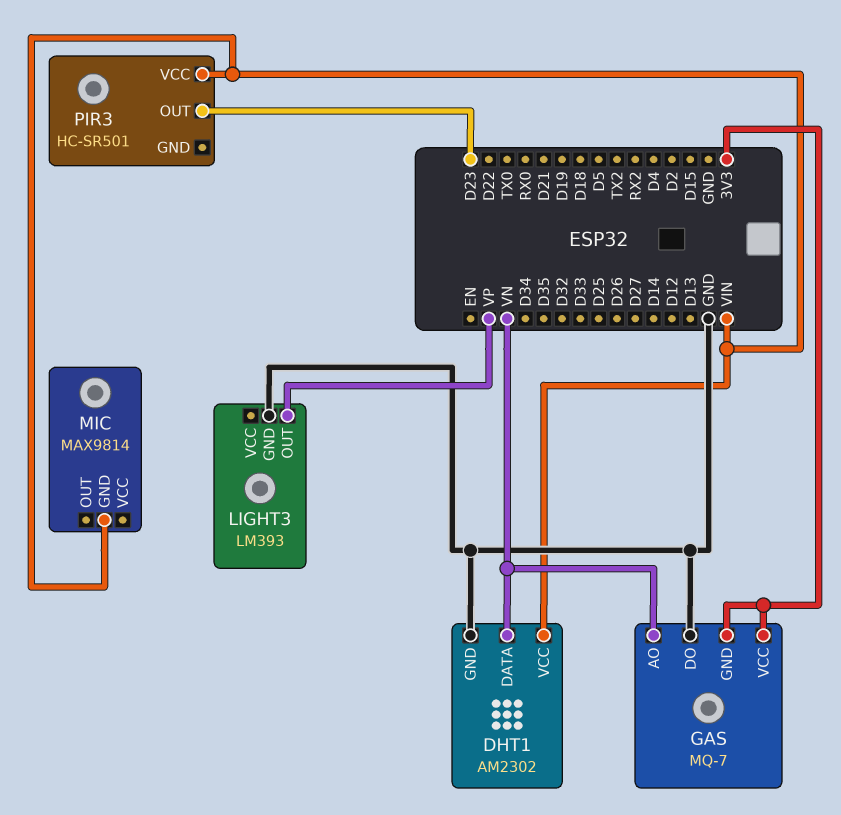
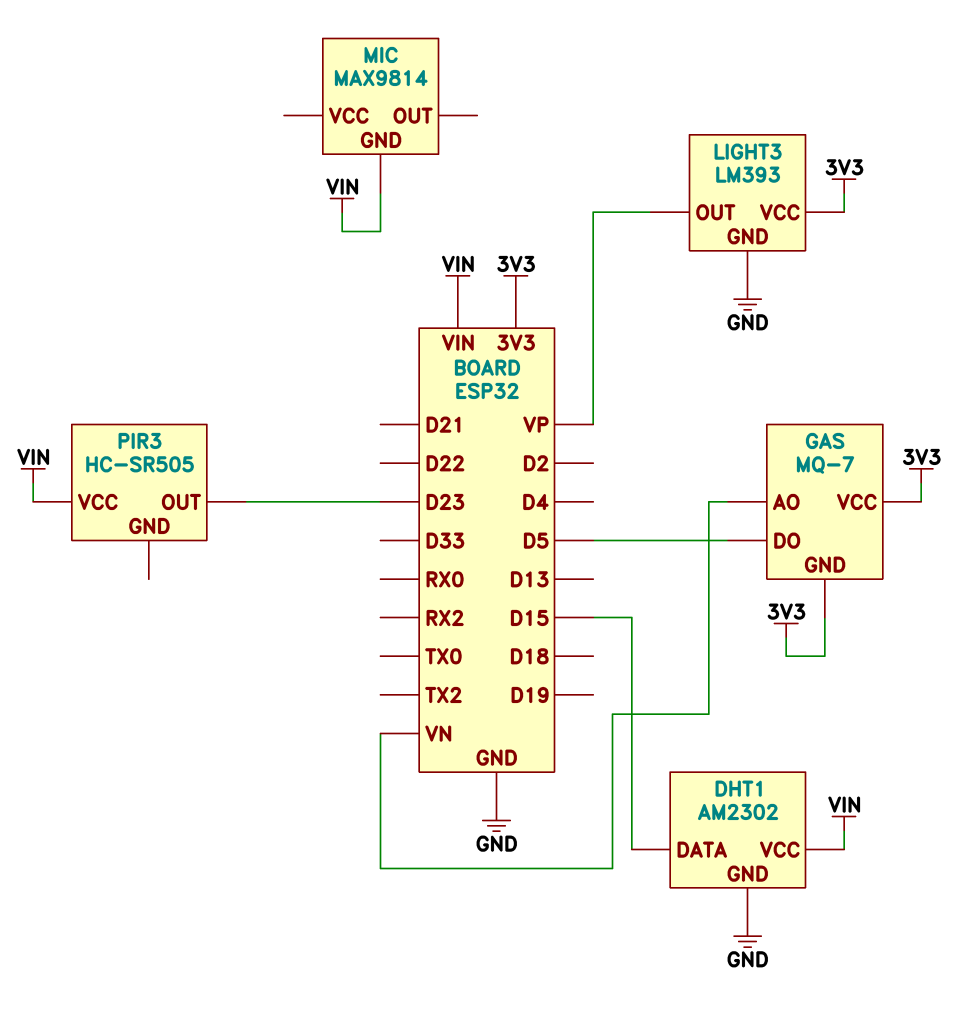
DHT1 pin DATA: VN -> D15
GAS pin DO: GND -> D5
LIGHT3 pin VCC: none -> 3V3
PIR3: HC-SR501 -> HC-SR505

